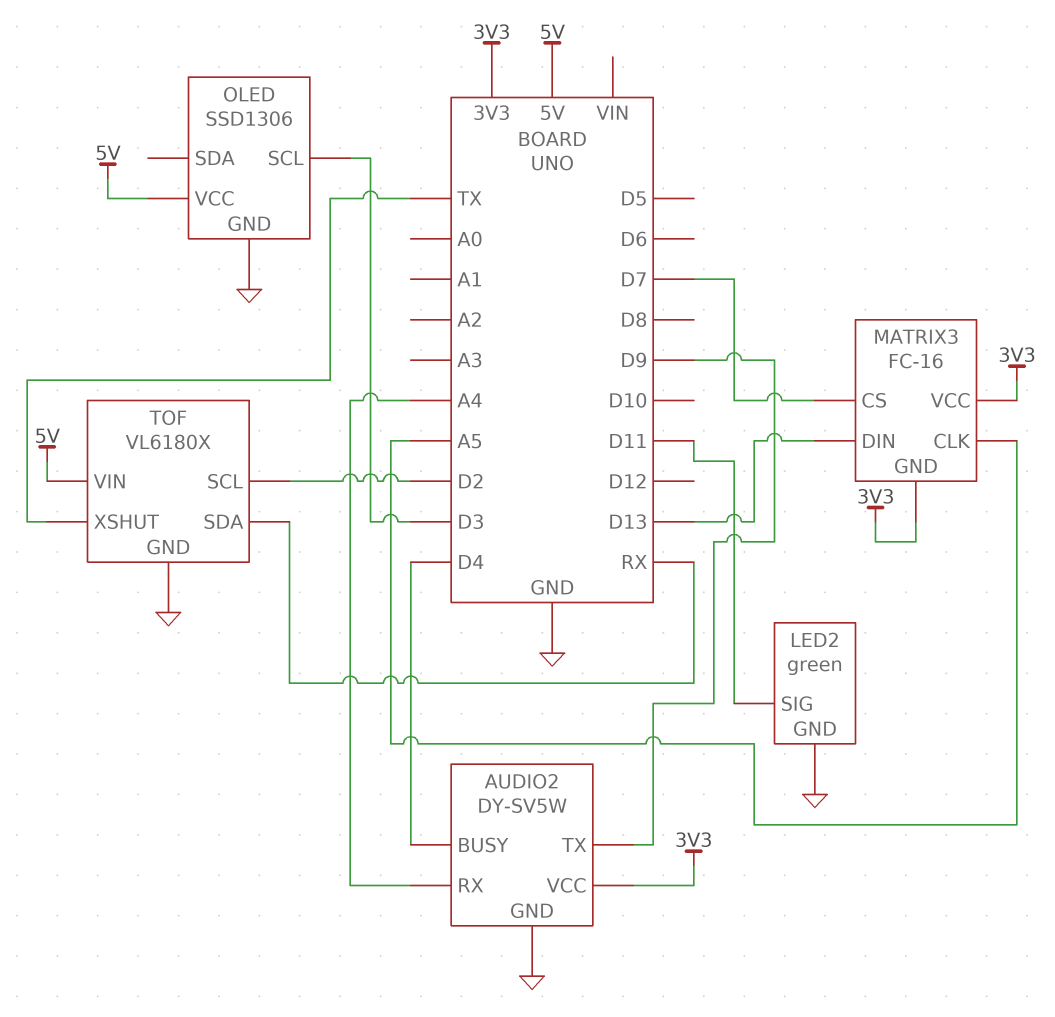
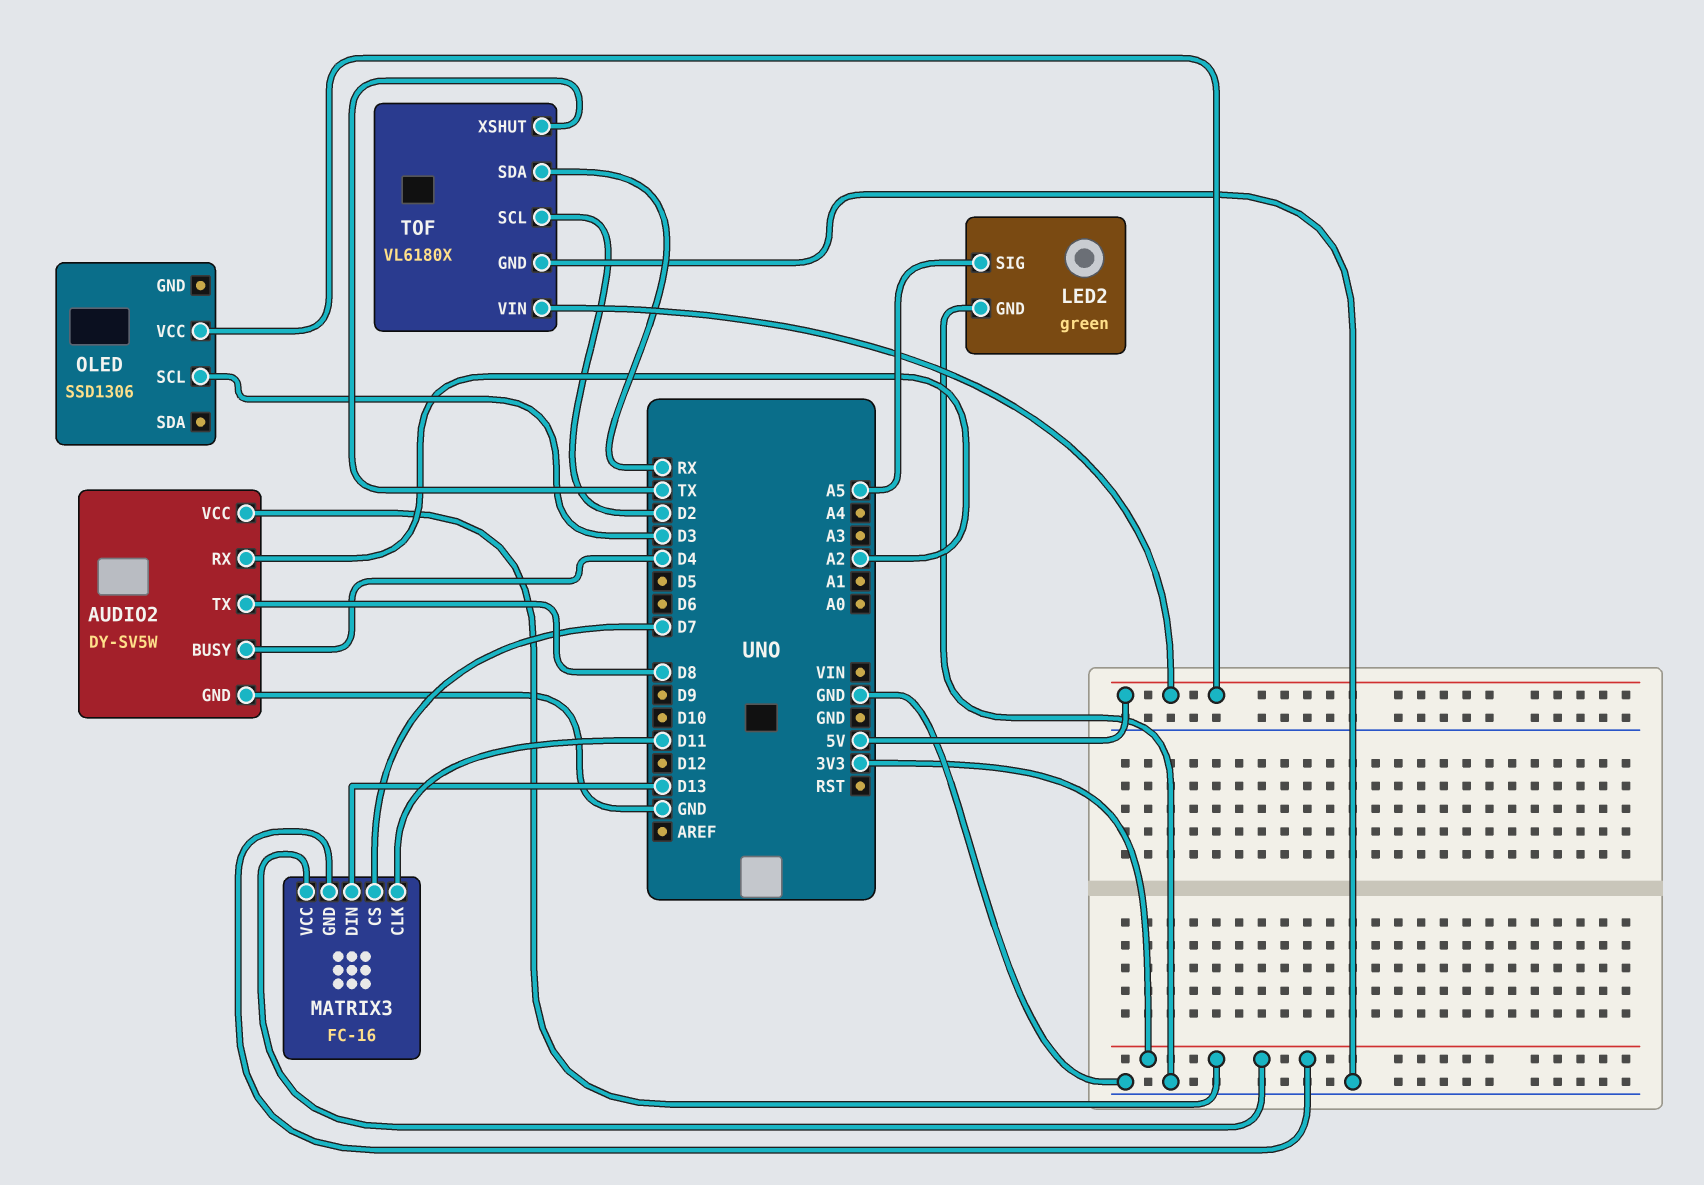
AUDIO2 pin RX: A4 -> A2
AUDIO2 pin TX: D9 -> D8
LED2 pin SIG: D11 -> A5
MATRIX3 pin CLK: A5 -> D11
OLED pin GND: GND -> none

